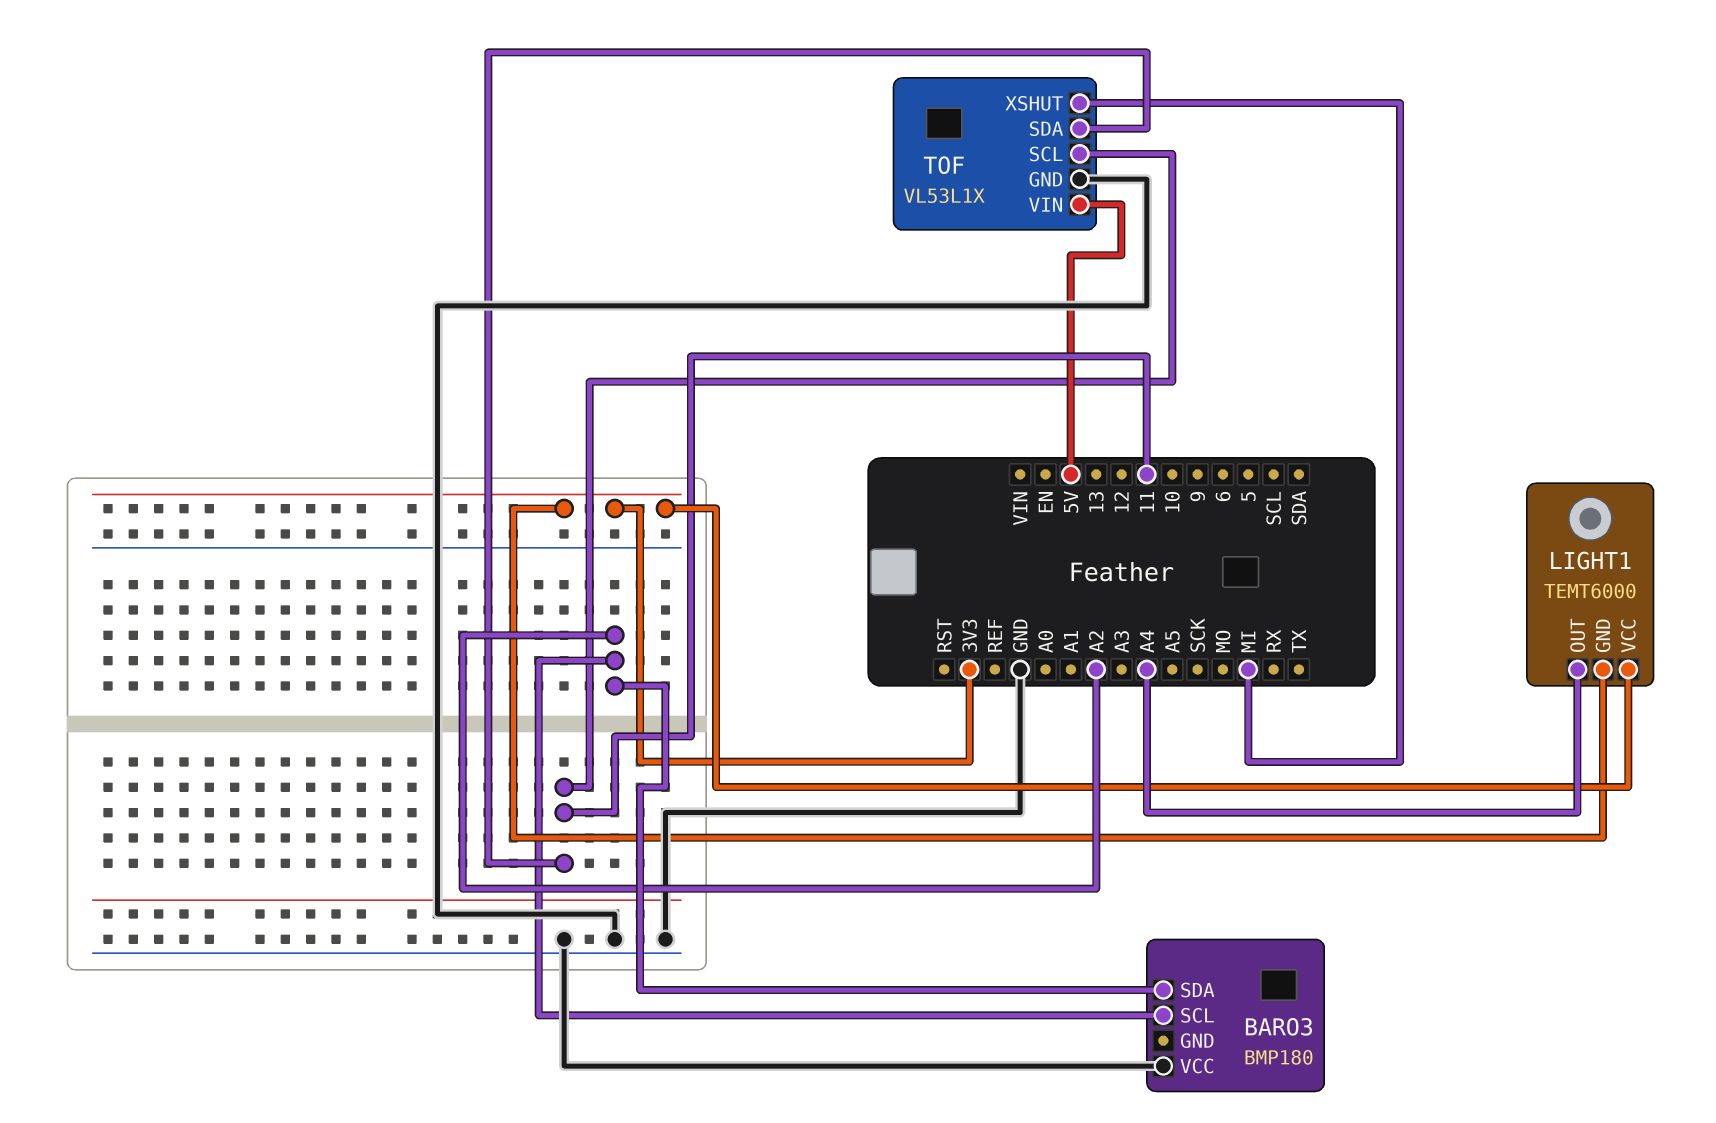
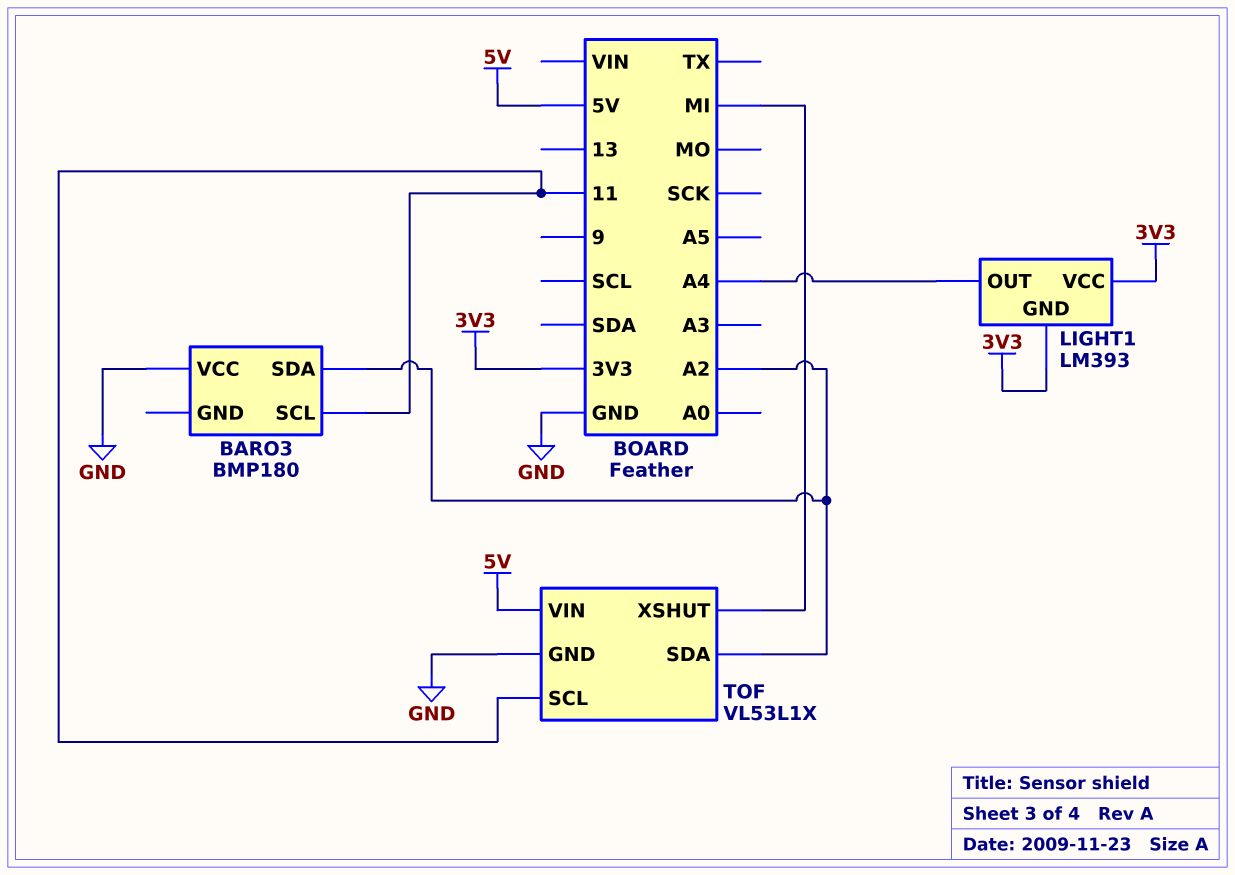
BARO3 pin SCL: A2 -> 11
LIGHT1: TEMT6000 -> LM393
TOF pin SDA: 11 -> A2

